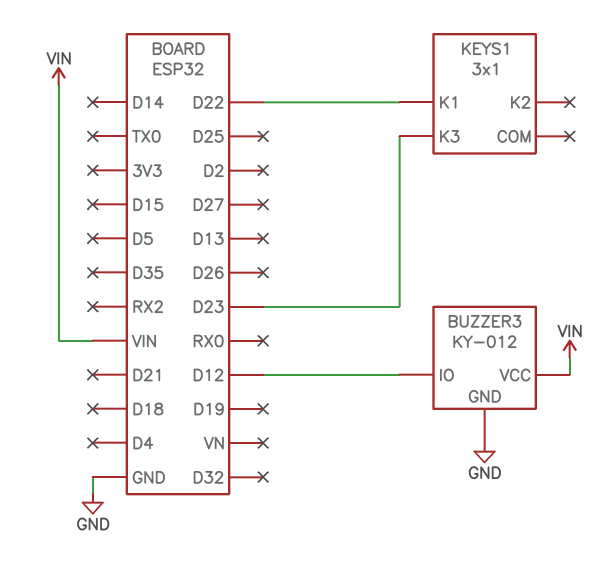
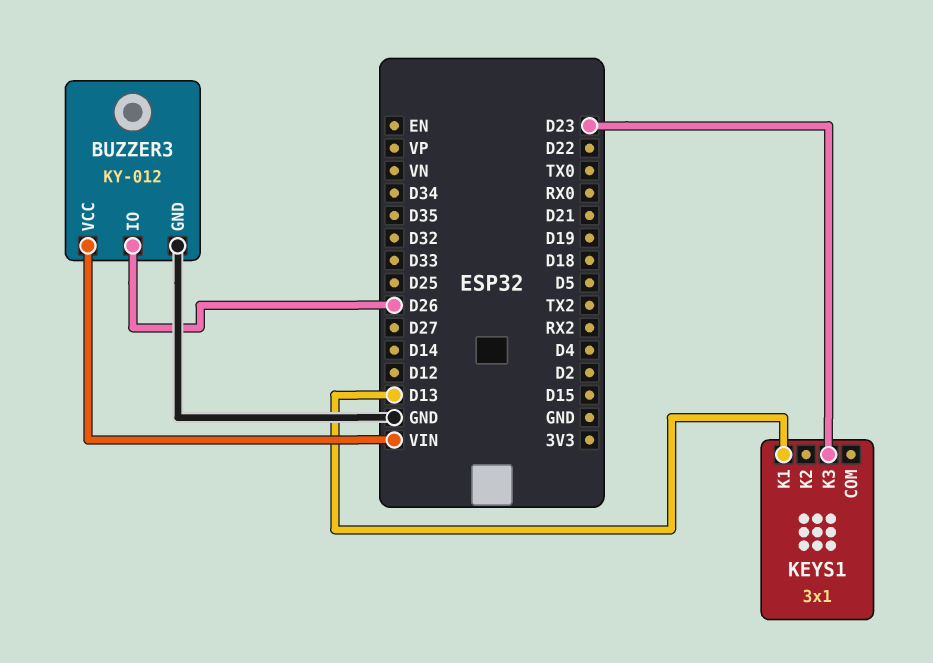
BUZZER3 pin IO: D12 -> D26
KEYS1 pin K1: D22 -> D13

